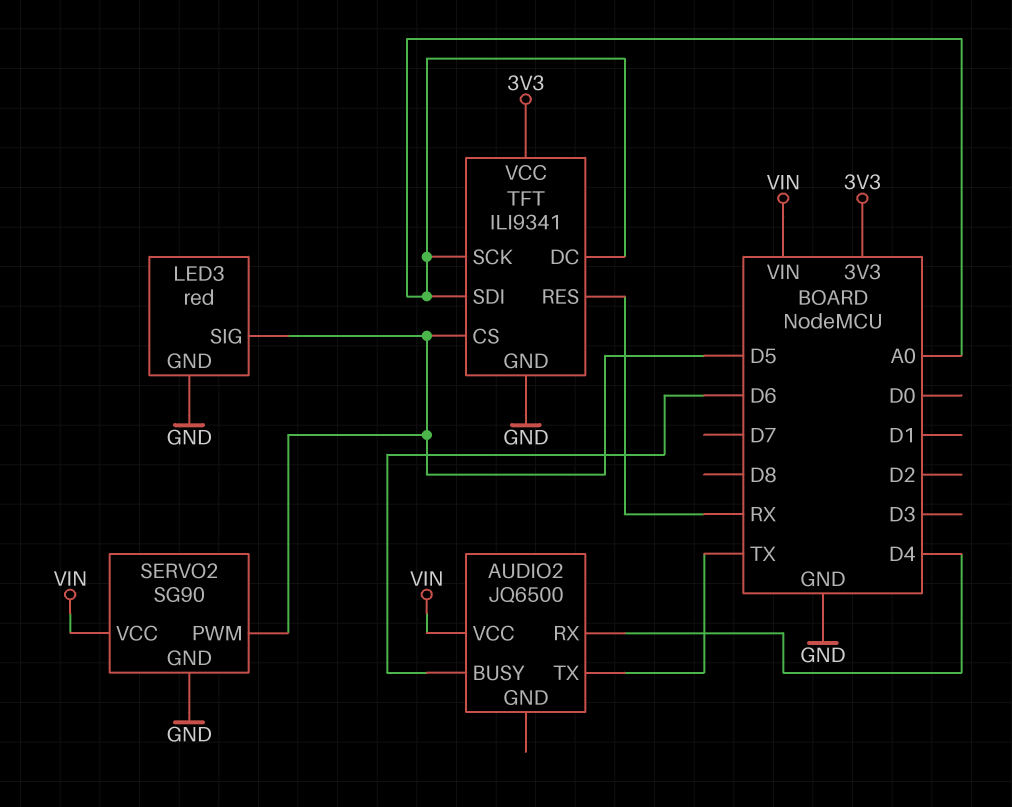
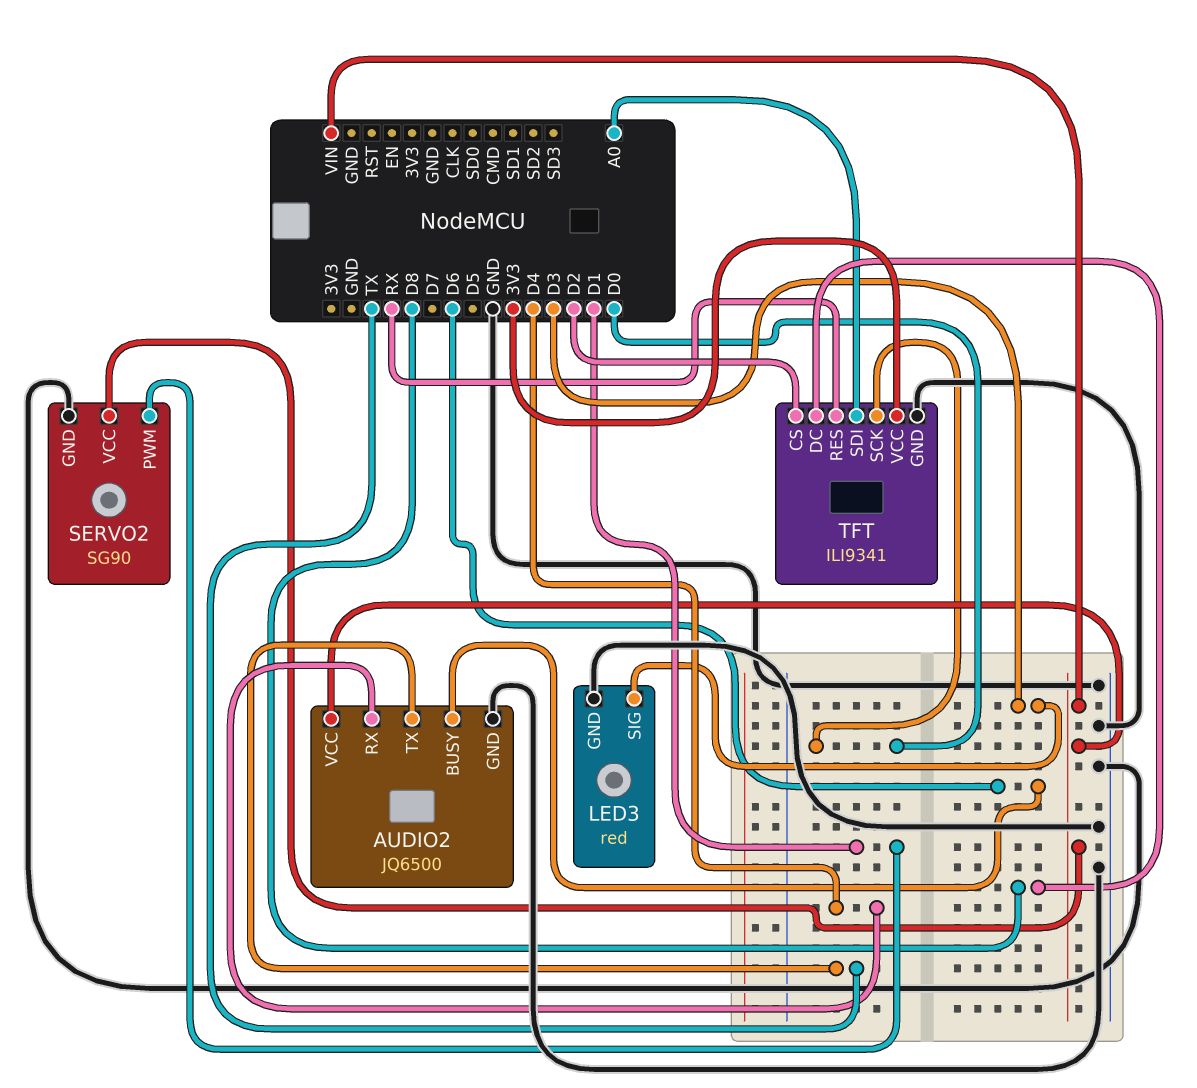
AUDIO2 pin GND: none -> GND
LED3 pin SIG: D5 -> D3
SERVO2 pin PWM: D5 -> D1
TFT pin CS: D5 -> D2
TFT pin DC: A0 -> D8
TFT pin SCK: A0 -> D0

